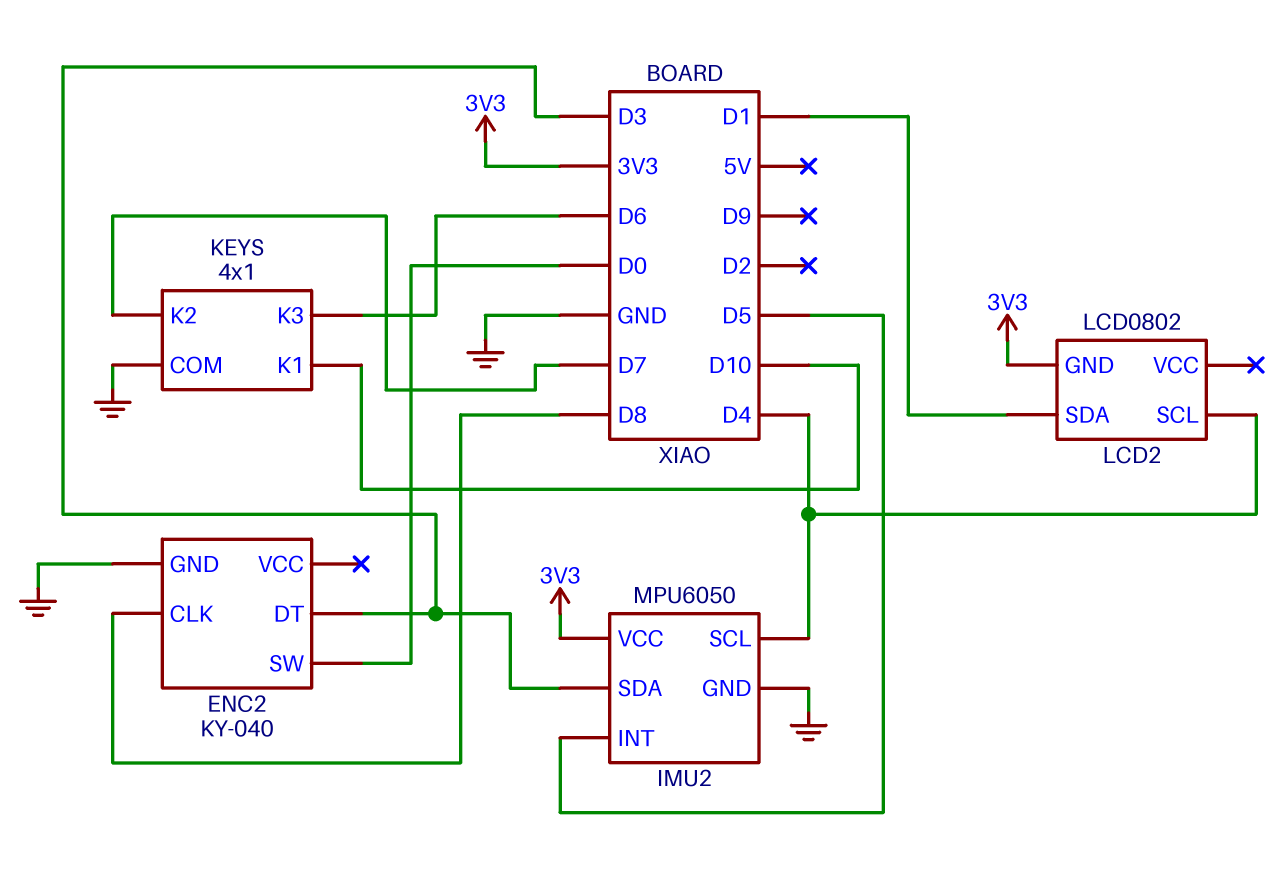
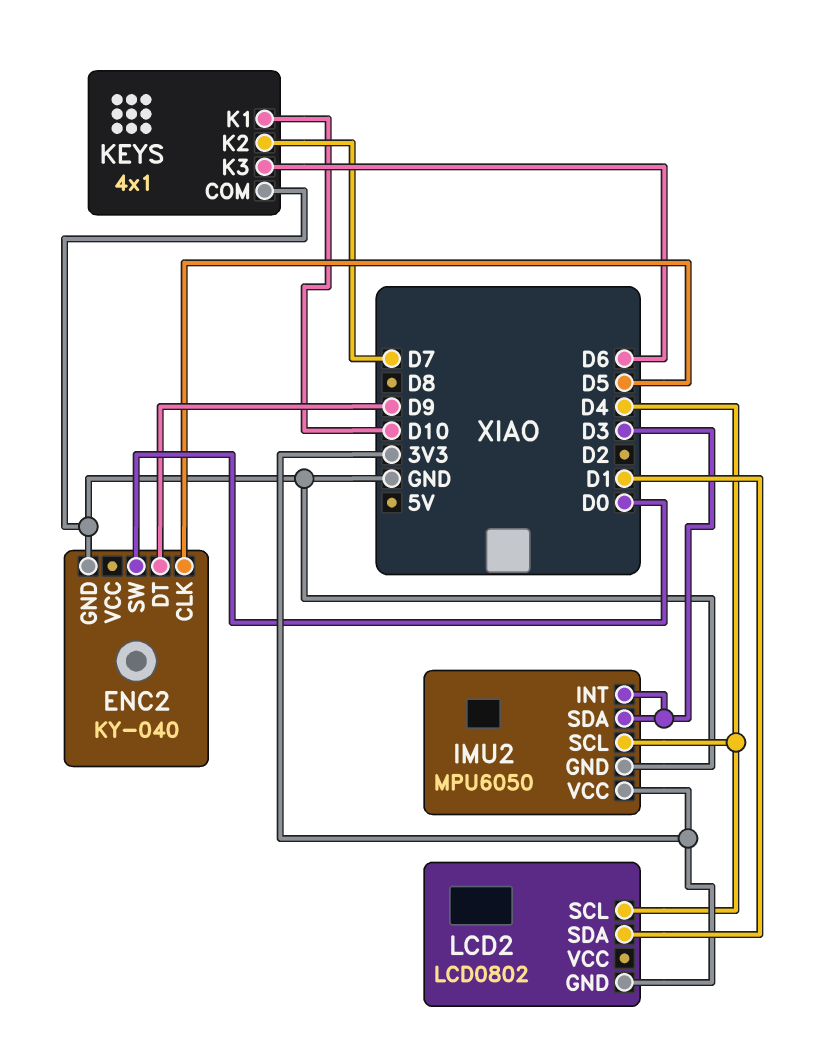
ENC2 pin CLK: D8 -> D5
ENC2 pin DT: D3 -> D9
IMU2 pin INT: D5 -> D3

